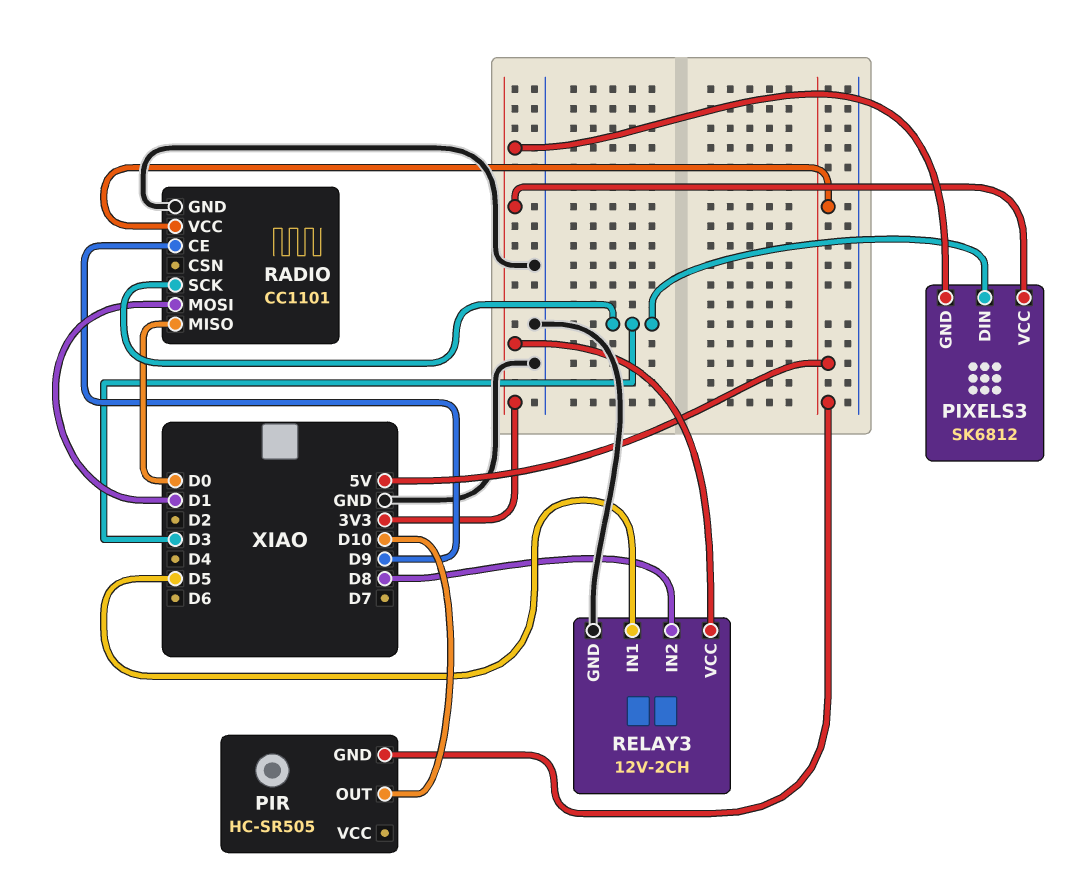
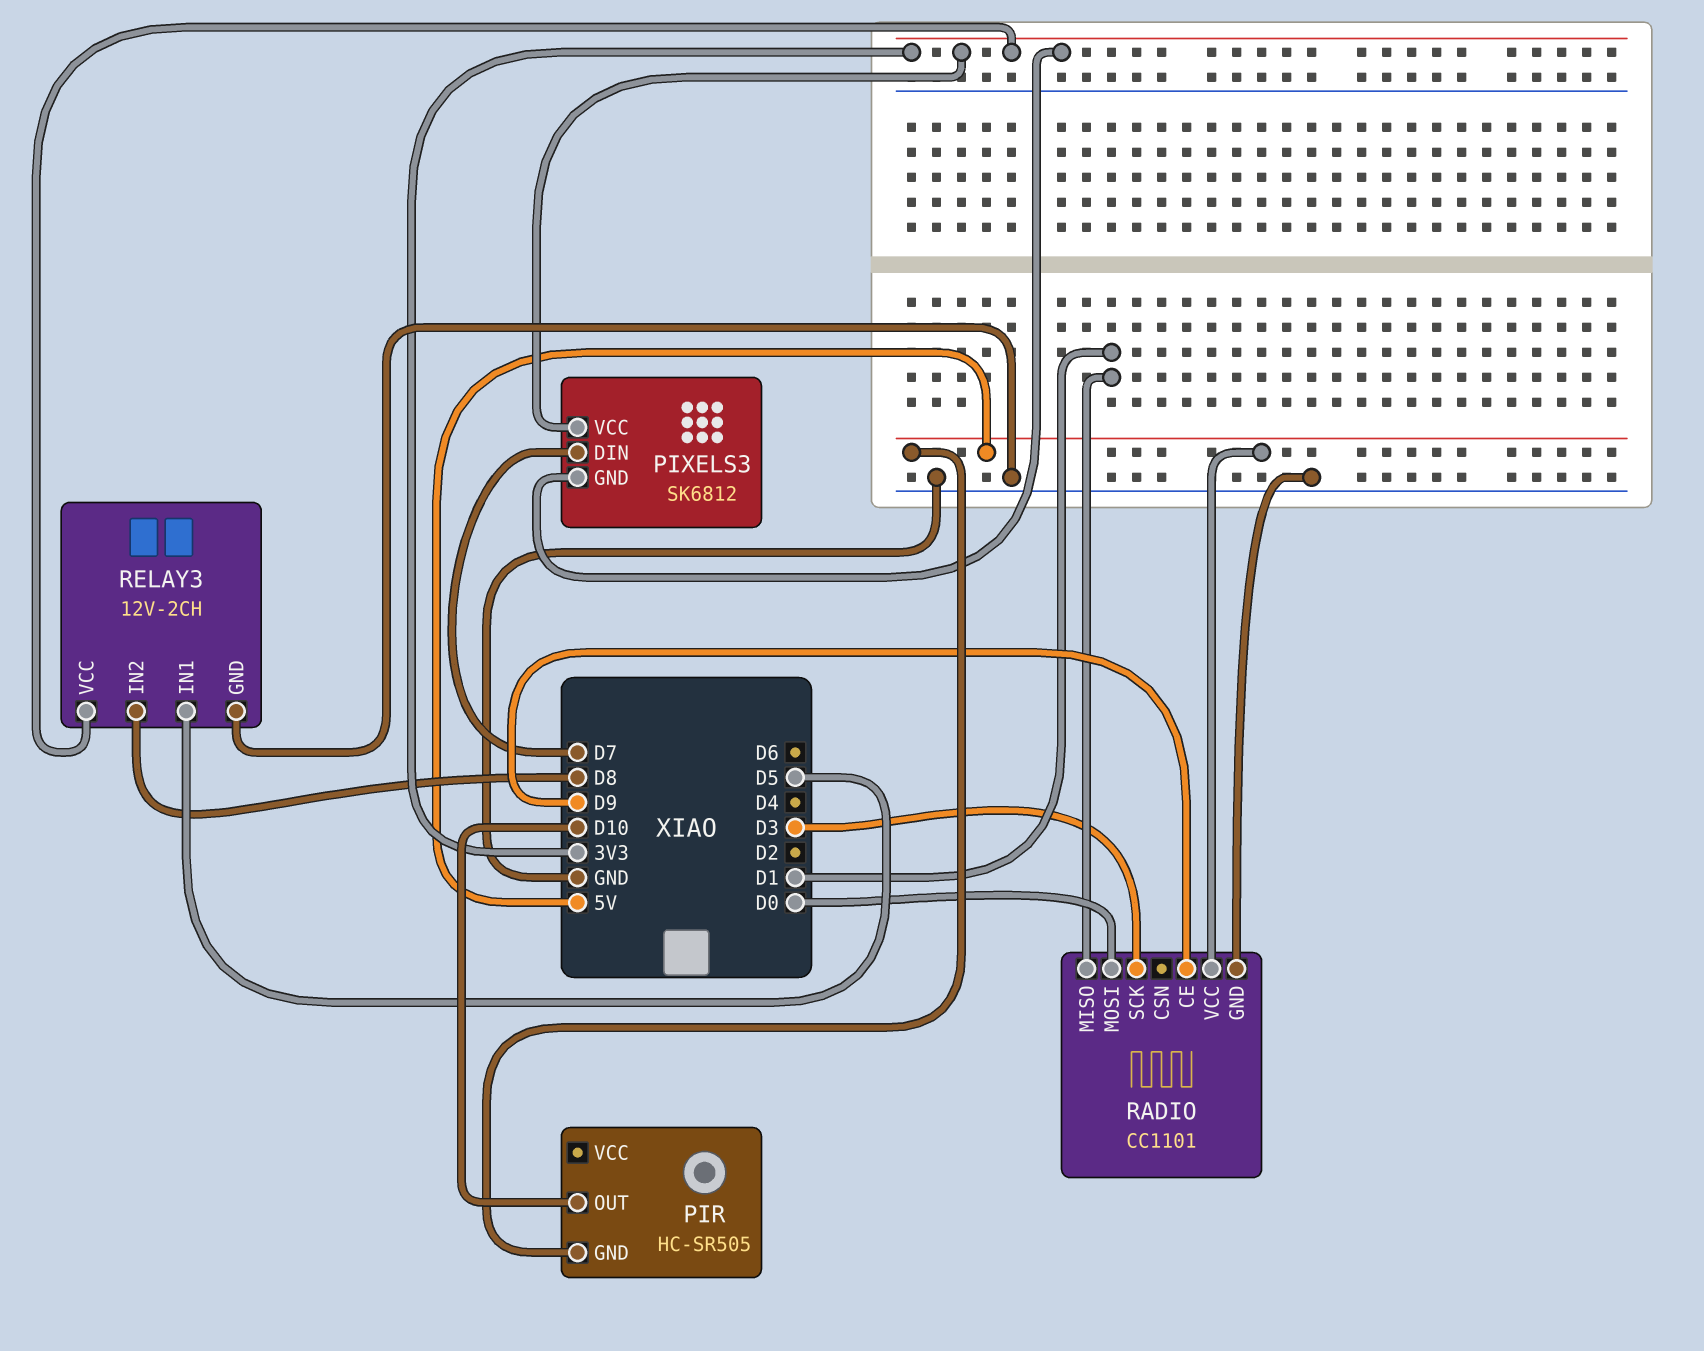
PIXELS3 pin DIN: D3 -> D7
RADIO pin MISO: D0 -> D1
RADIO pin MOSI: D1 -> D0

